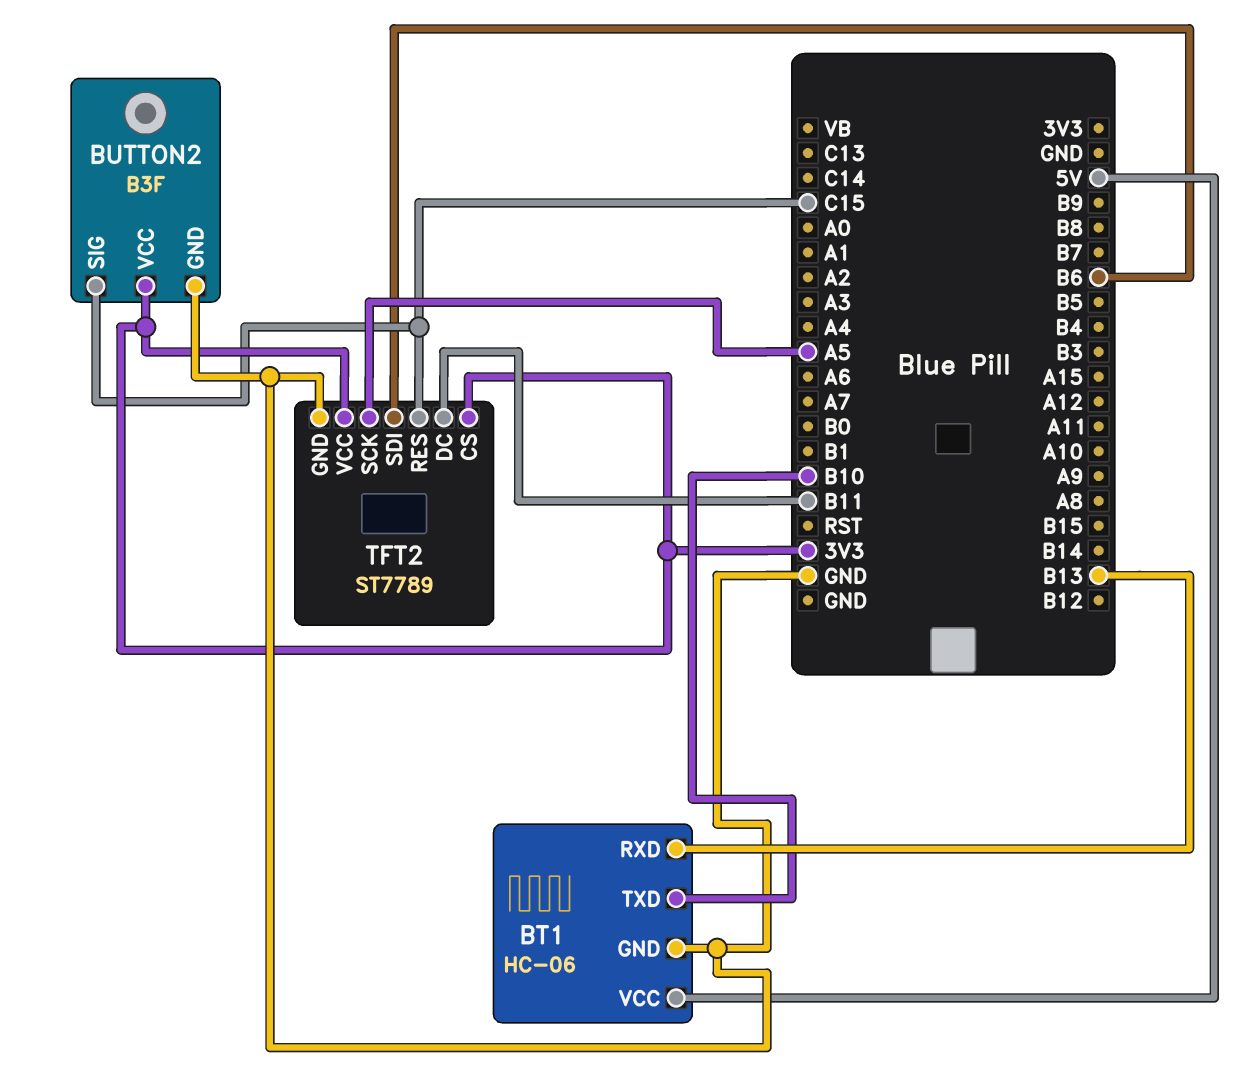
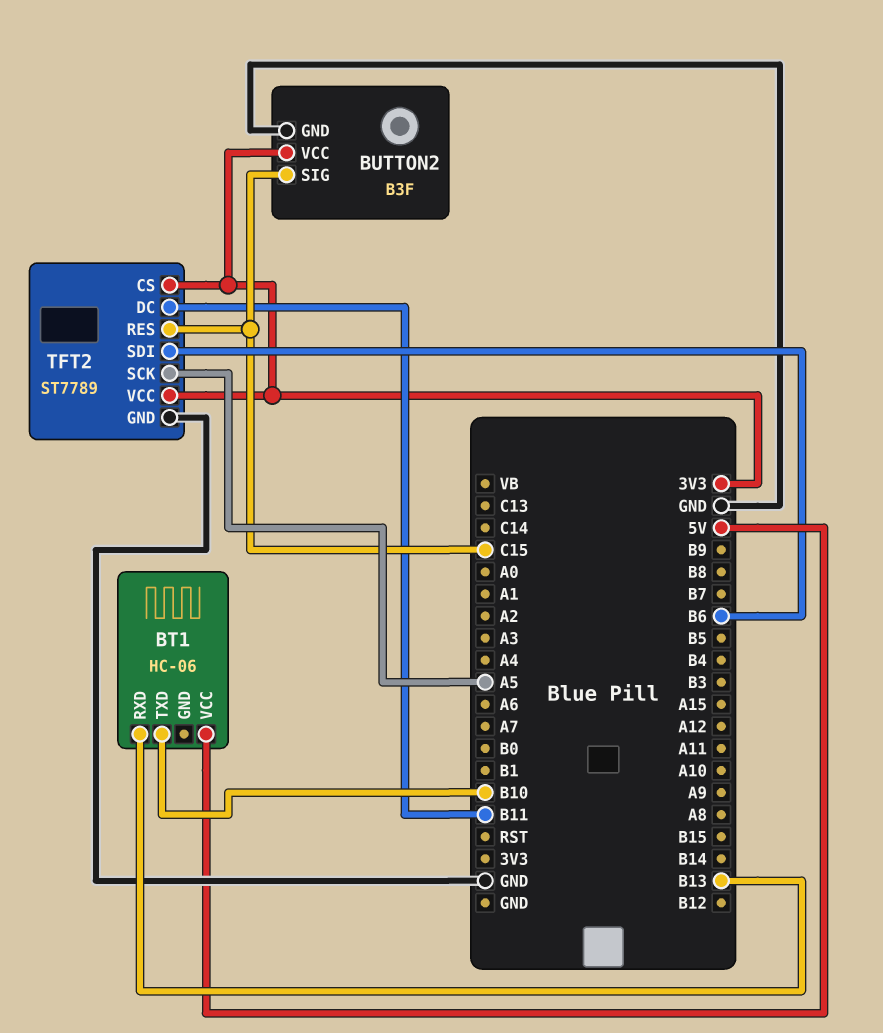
BT1 pin GND: GND -> none

